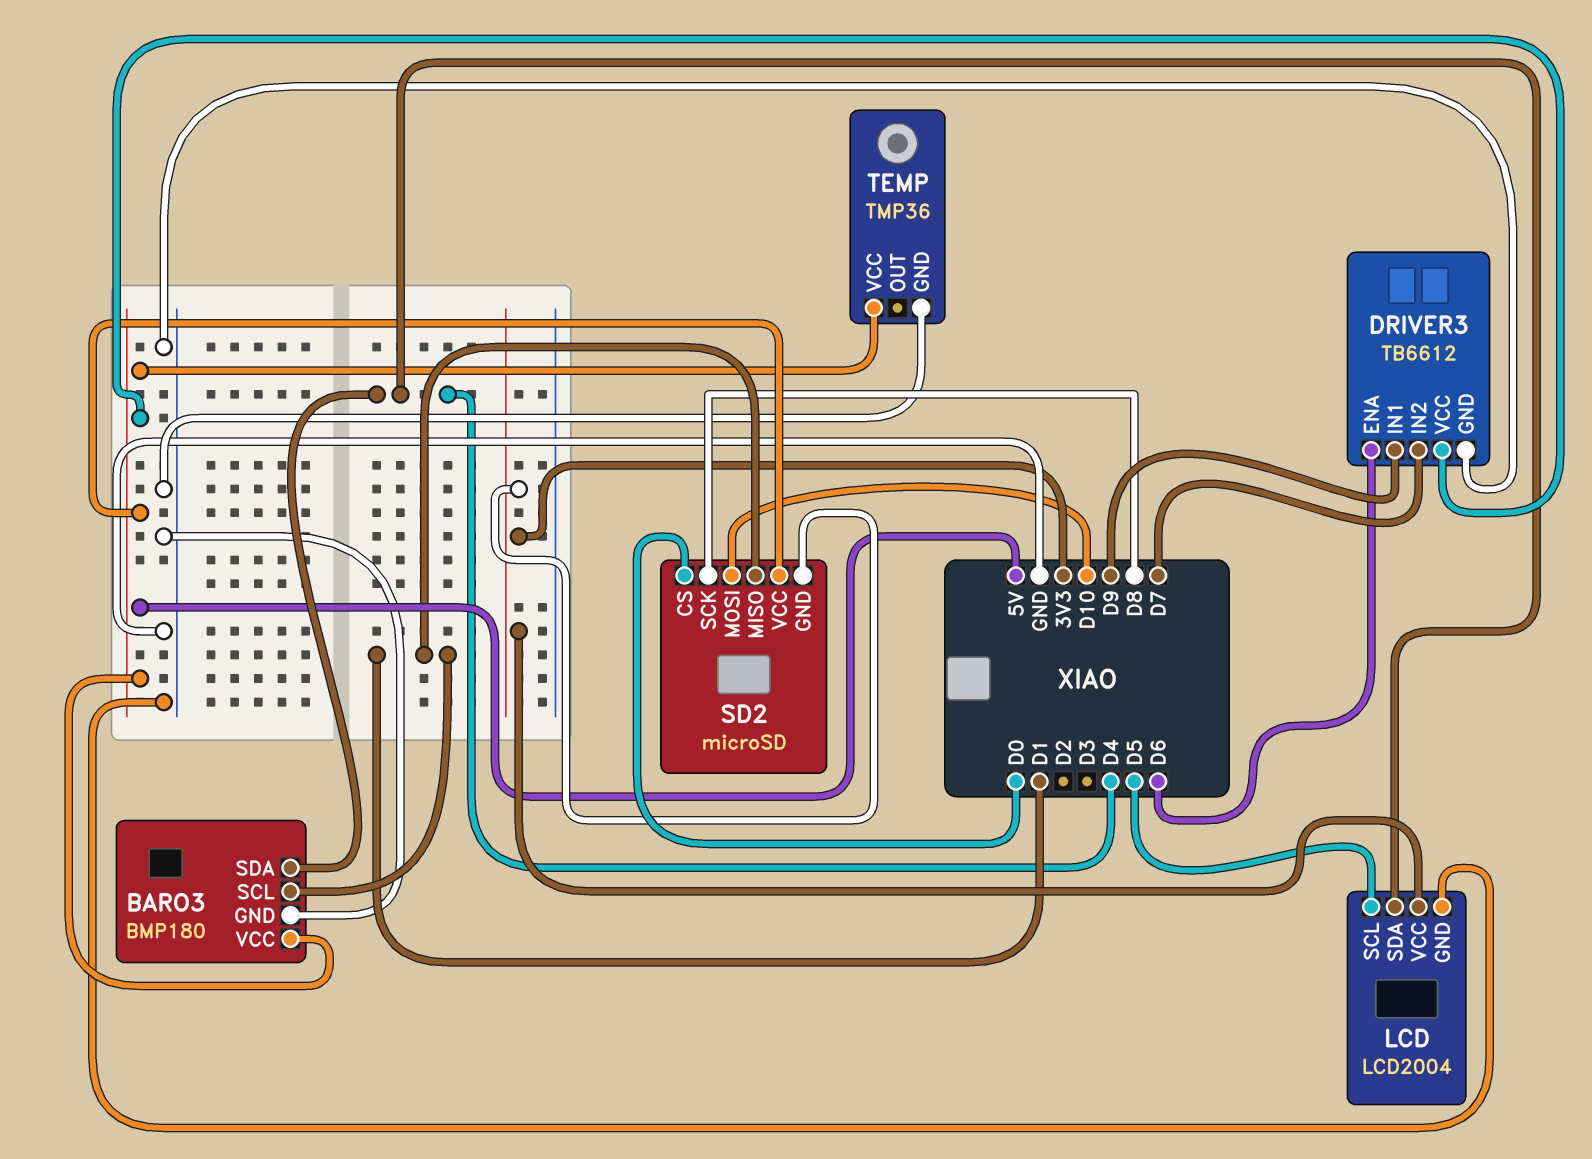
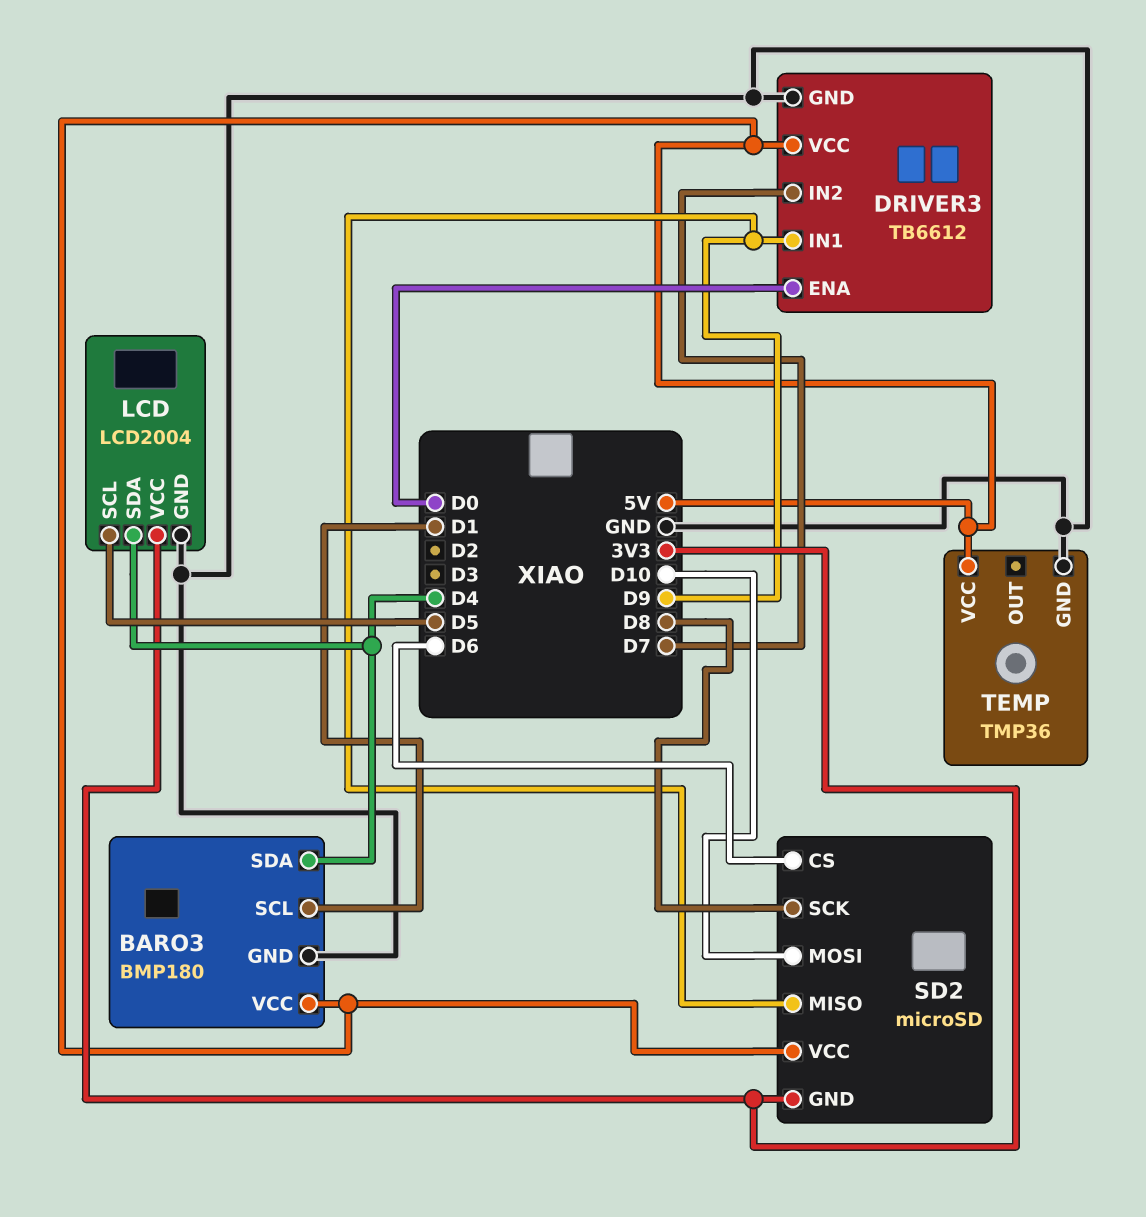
DRIVER3 pin ENA: D6 -> D0
SD2 pin CS: D0 -> D6
SD2 pin MISO: D1 -> D9

